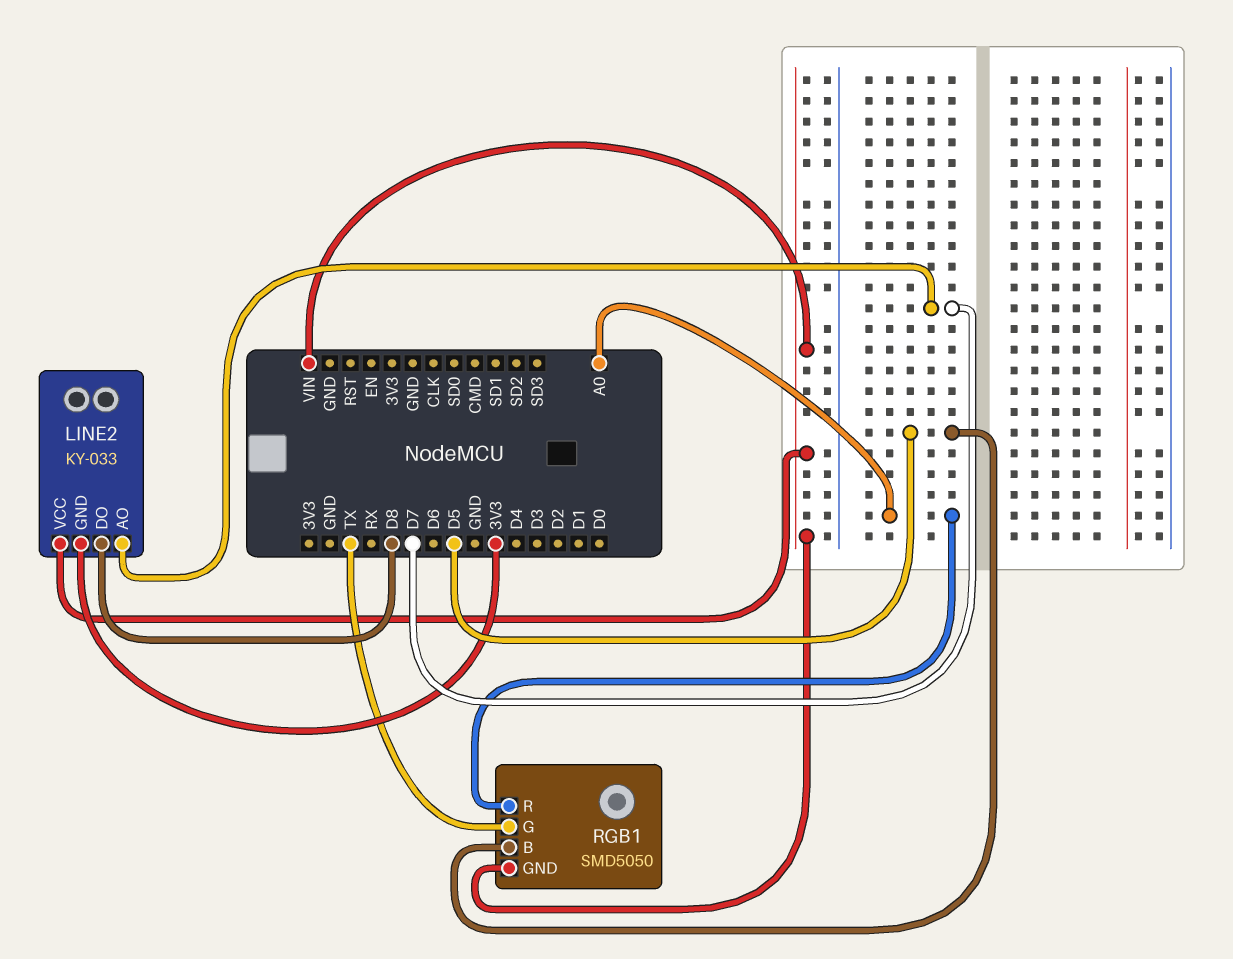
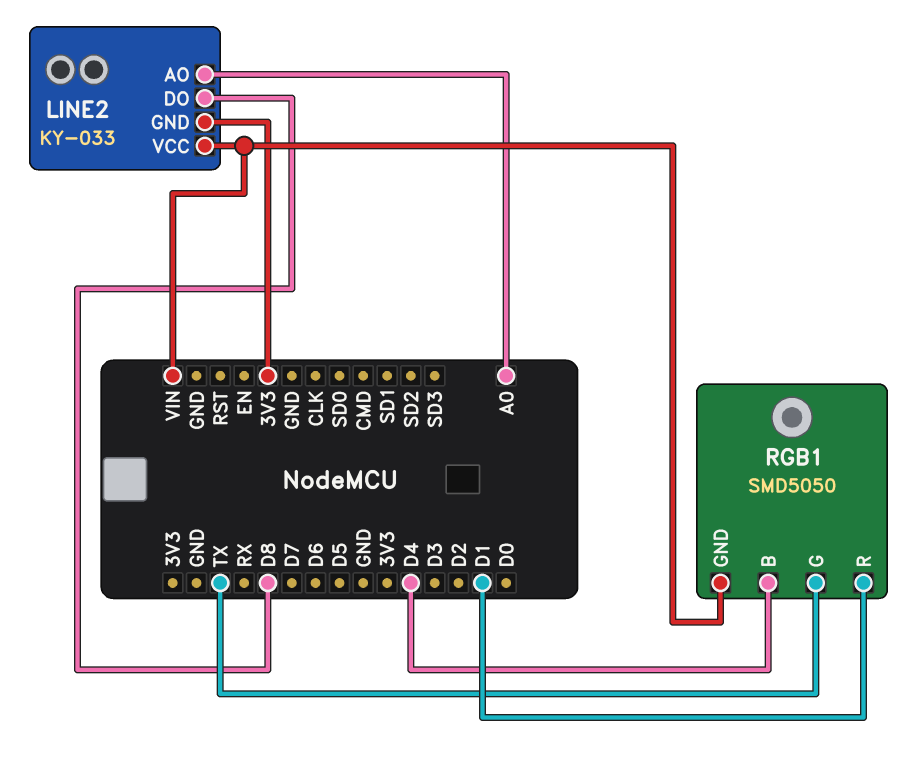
LINE2 pin AO: D7 -> A0
RGB1 pin B: D5 -> D4
RGB1 pin R: A0 -> D1

